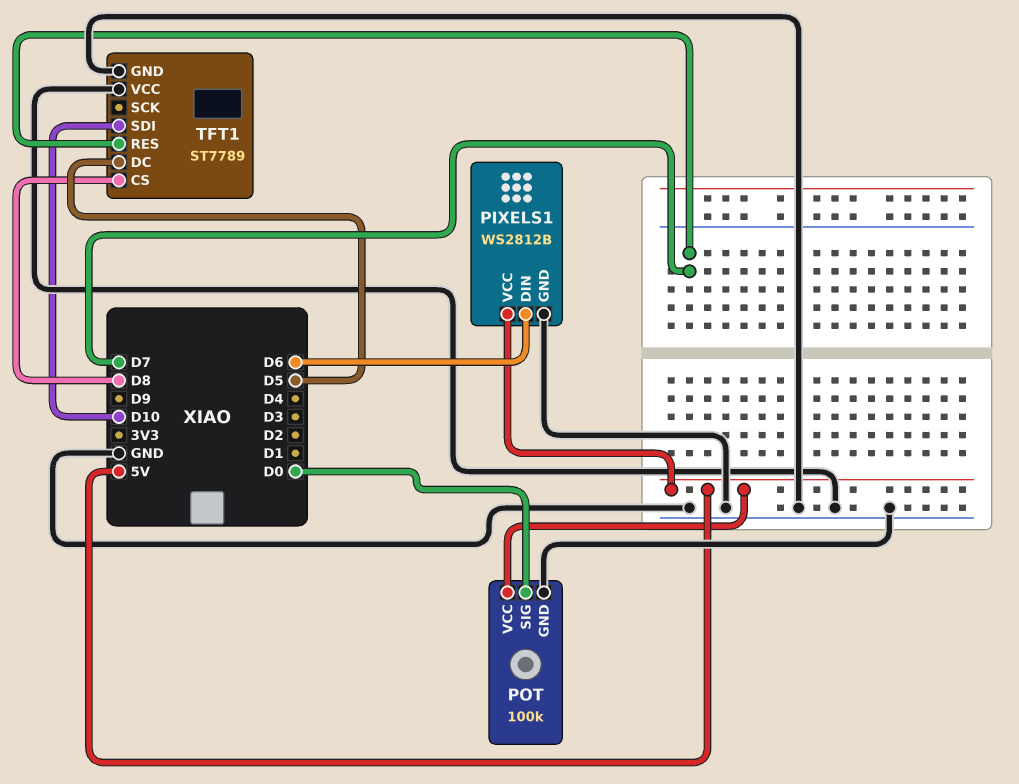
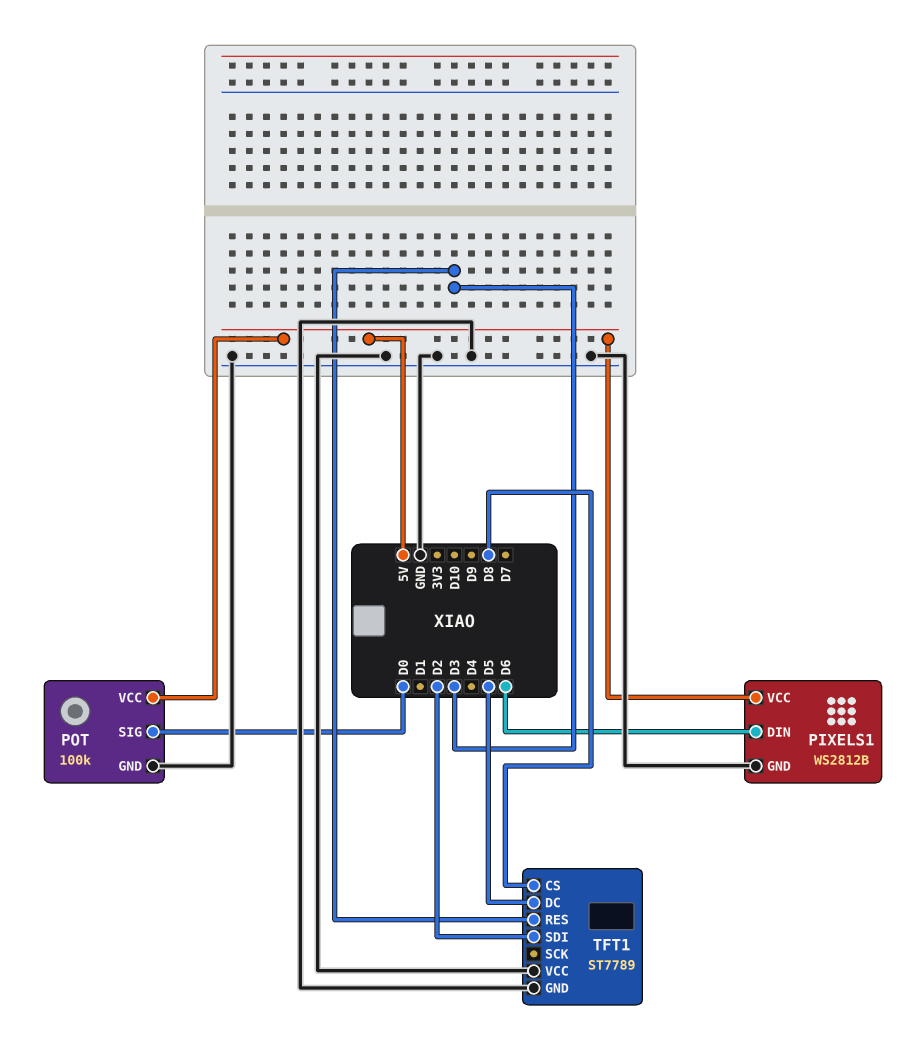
TFT1 pin RES: D7 -> D3
TFT1 pin SDI: D10 -> D2

